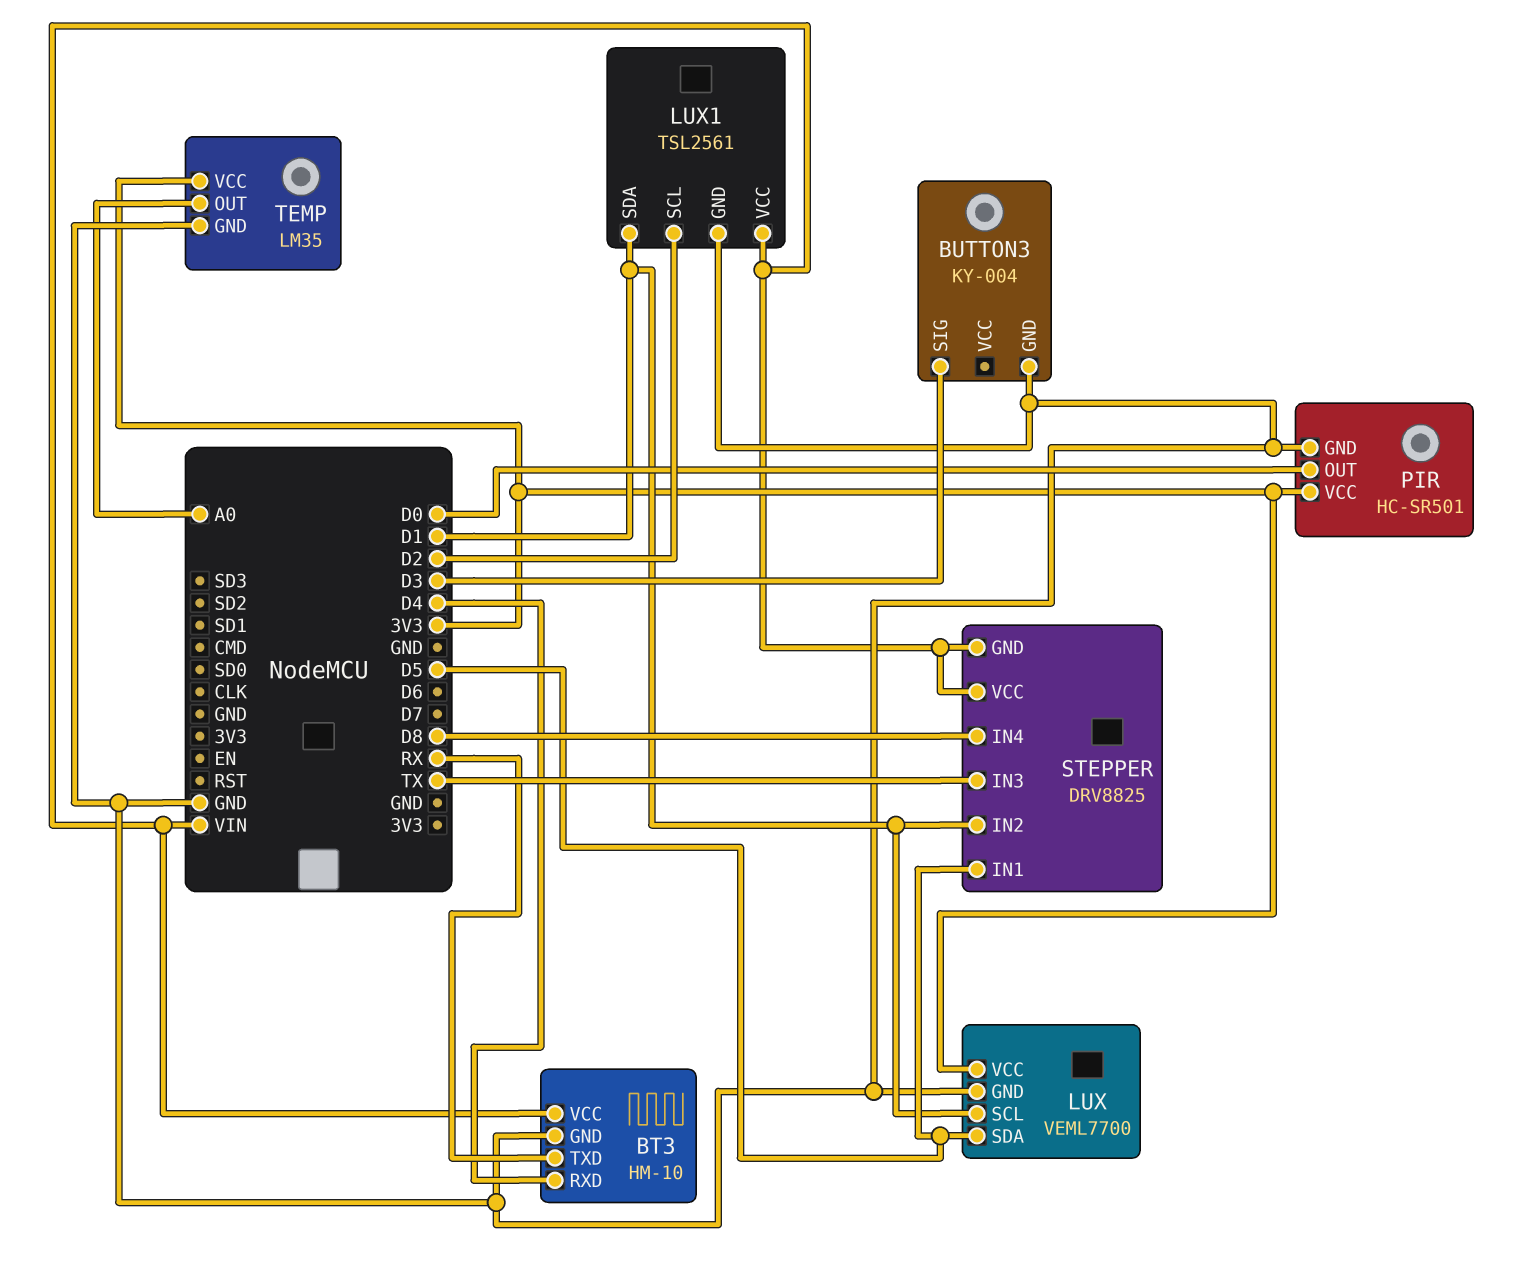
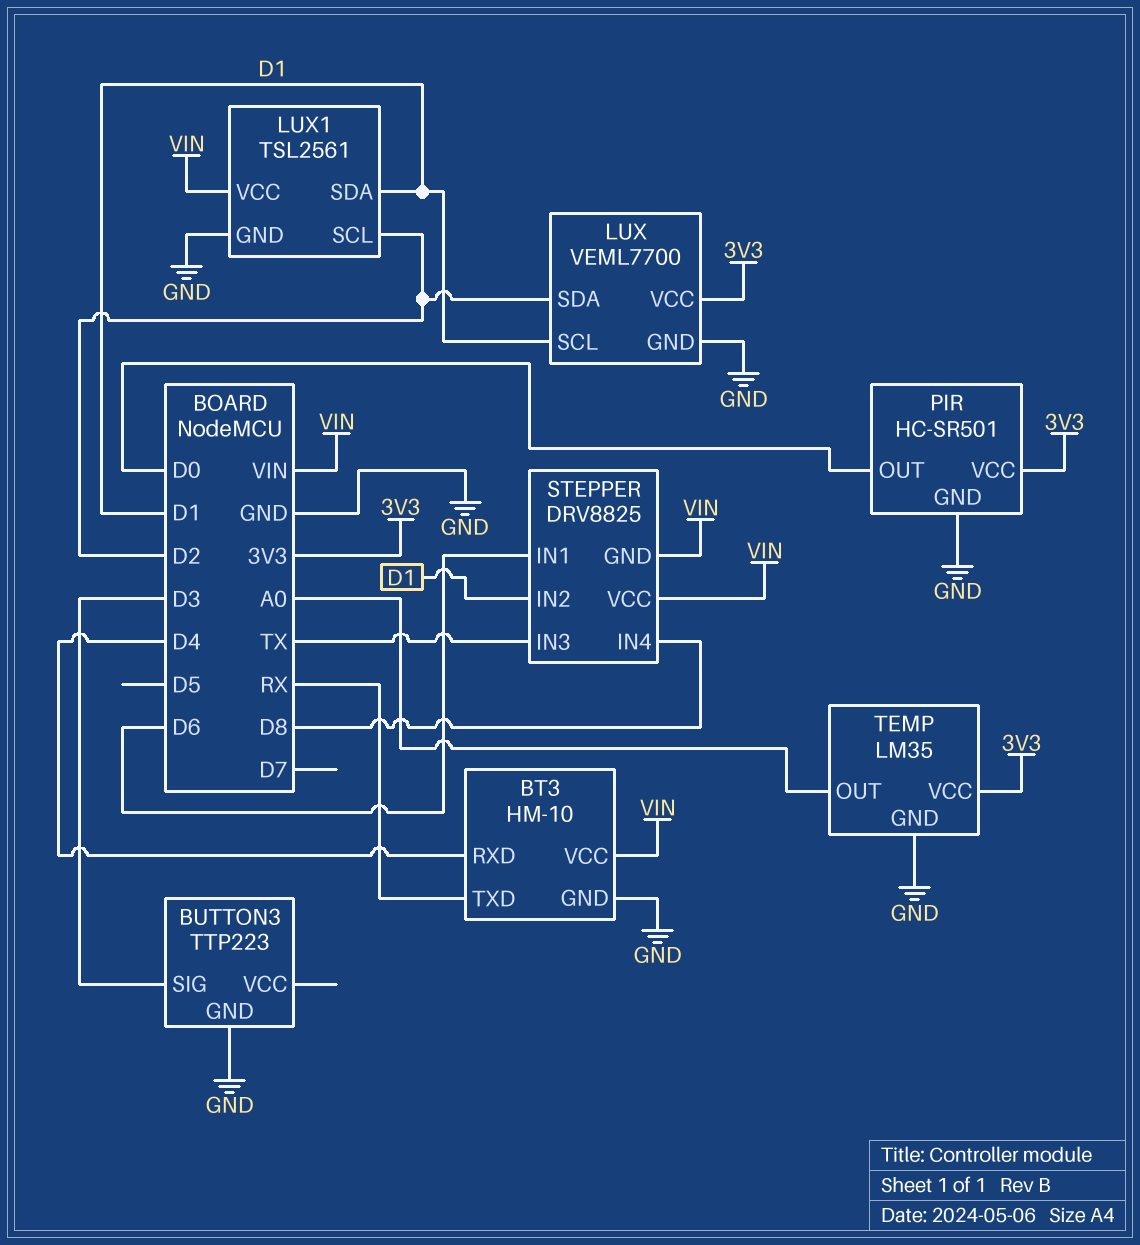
BUTTON3: KY-004 -> TTP223
LUX pin SDA: D5 -> D2
STEPPER pin IN1: D5 -> D6

